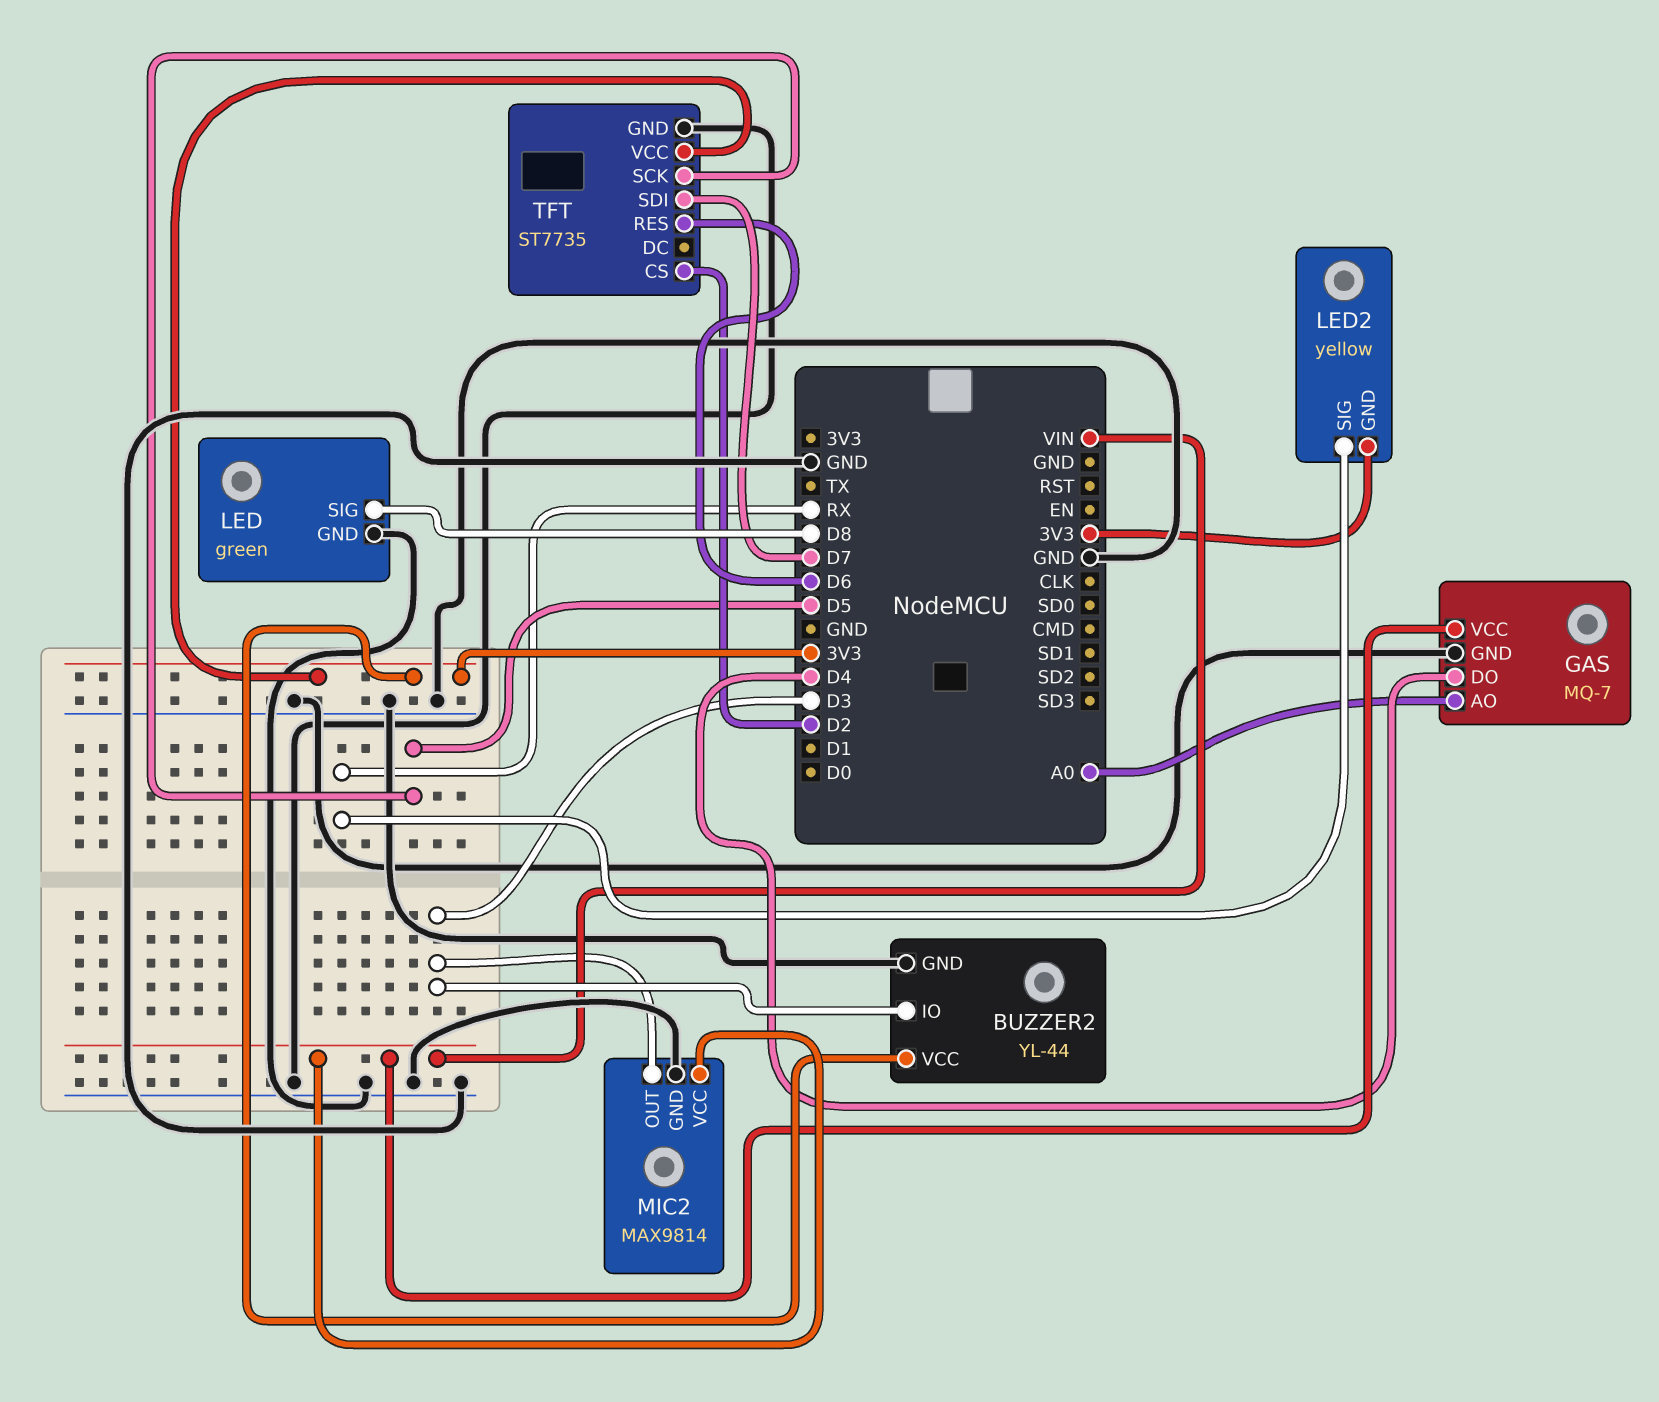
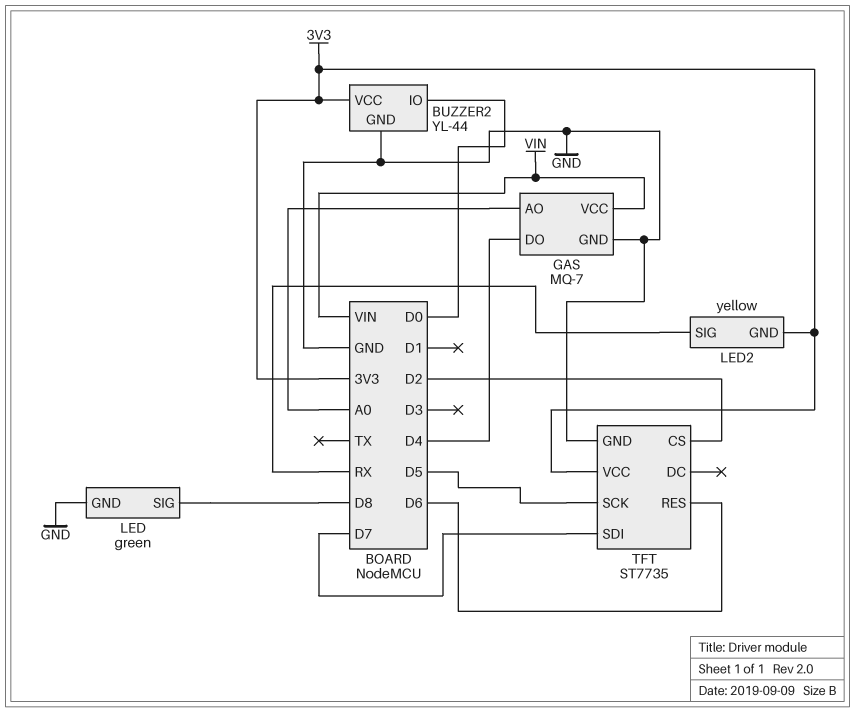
BUZZER2 pin IO: D3 -> D0
MIC2: MAX9814 -> none
MIC2 pin GND: GND -> none
MIC2 pin OUT: D3 -> none
MIC2 pin VCC: VIN -> none

